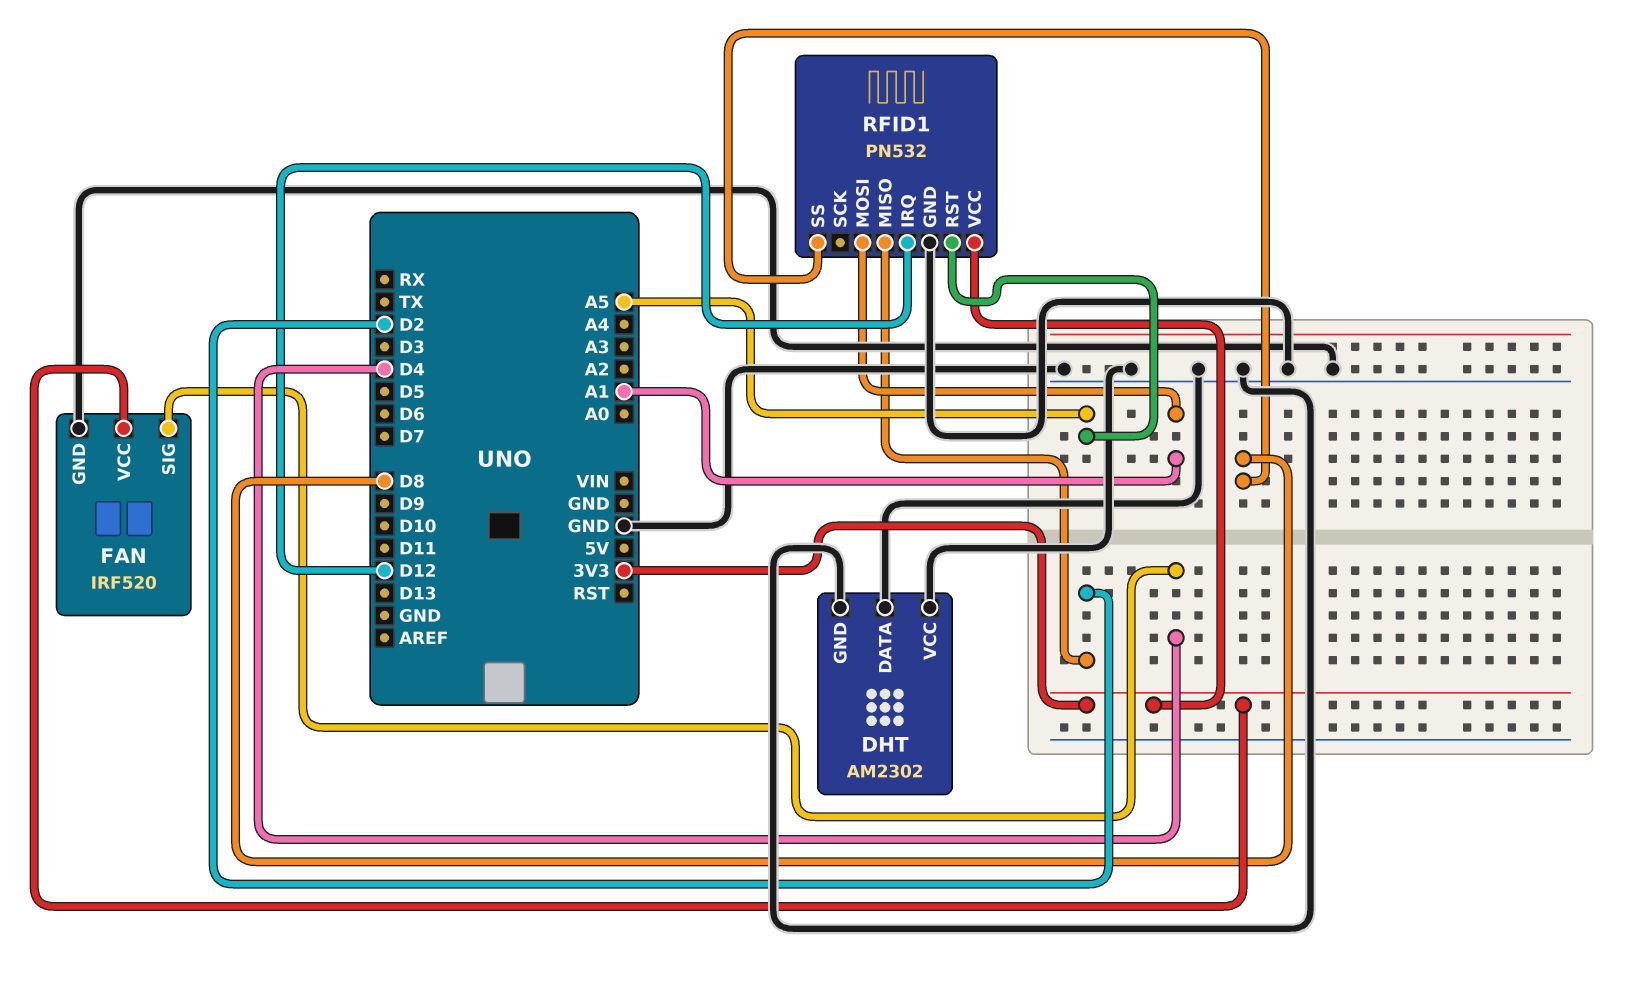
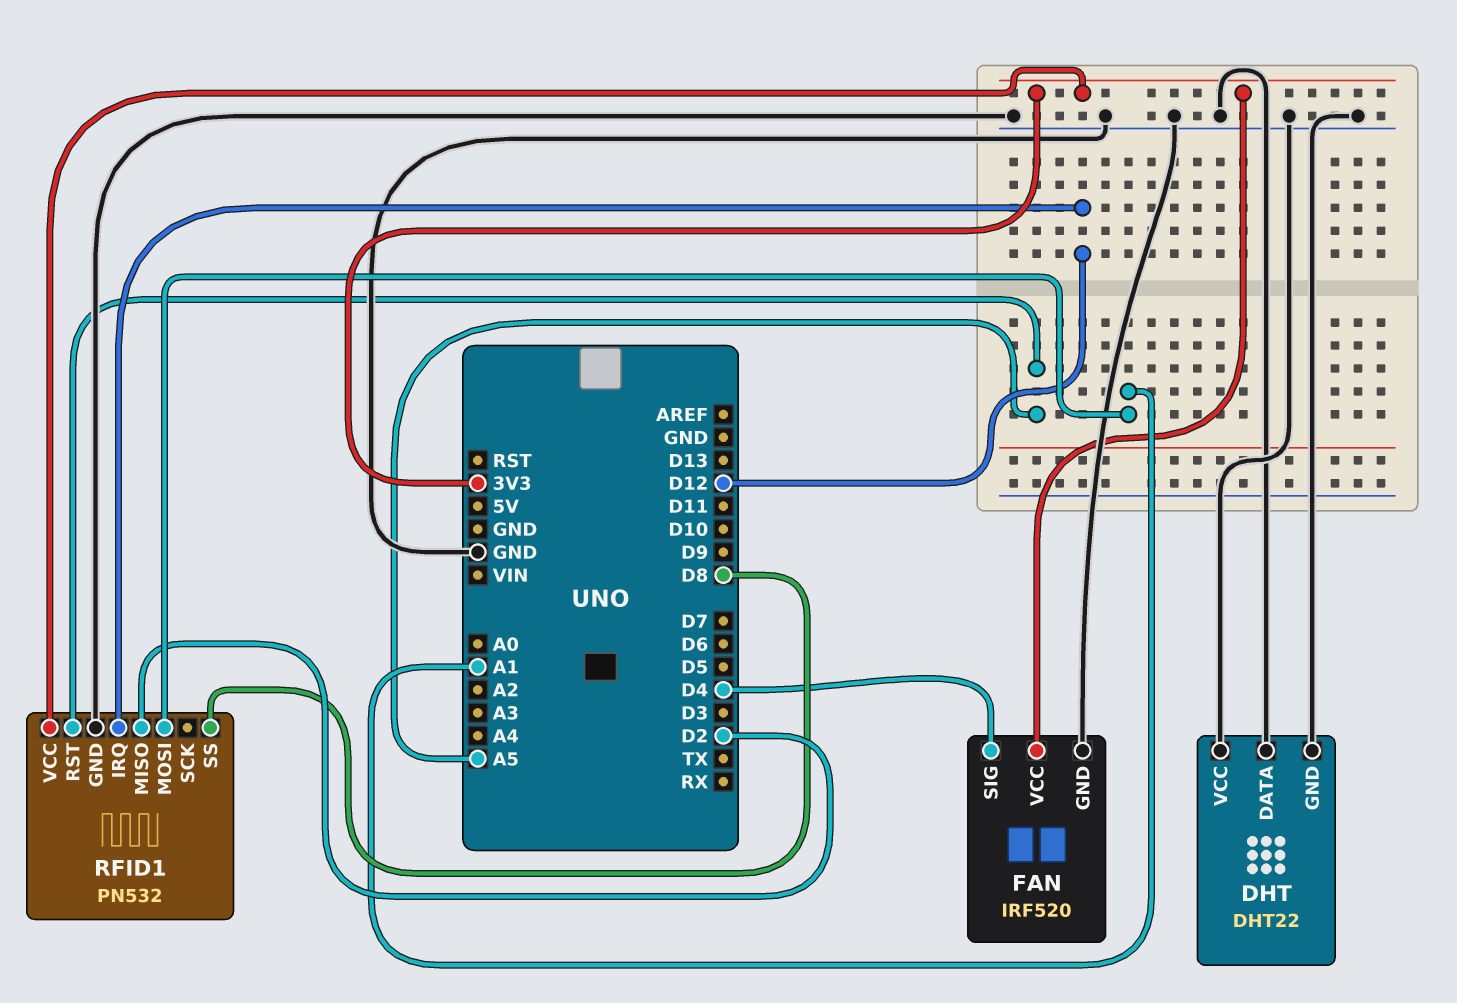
DHT: AM2302 -> DHT22

